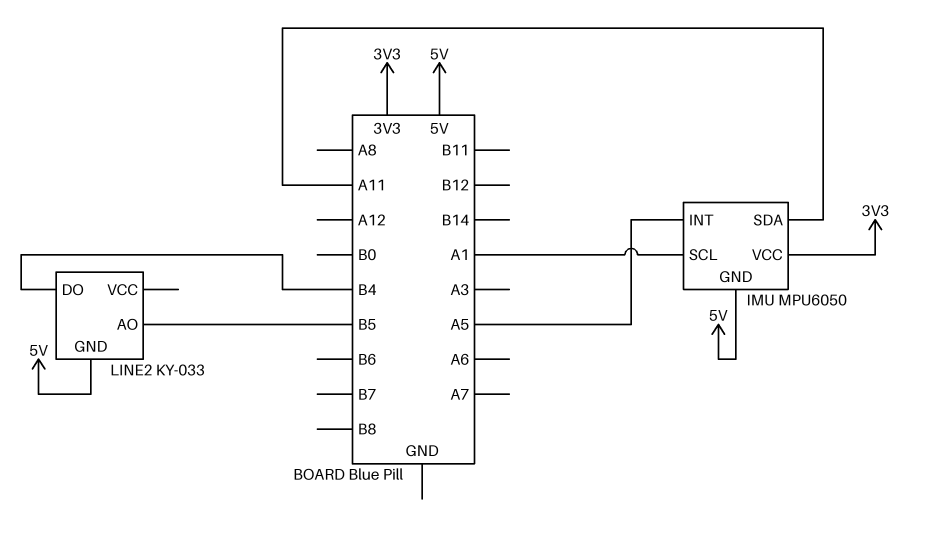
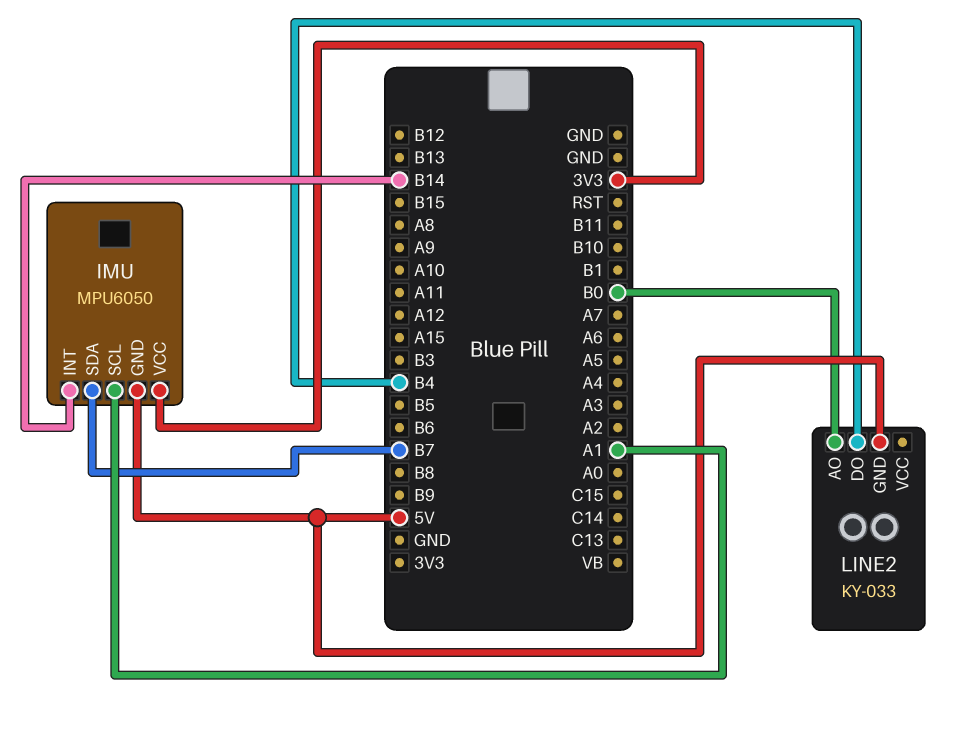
IMU pin INT: A5 -> B14
IMU pin SDA: A11 -> B7
LINE2 pin AO: B5 -> B0

